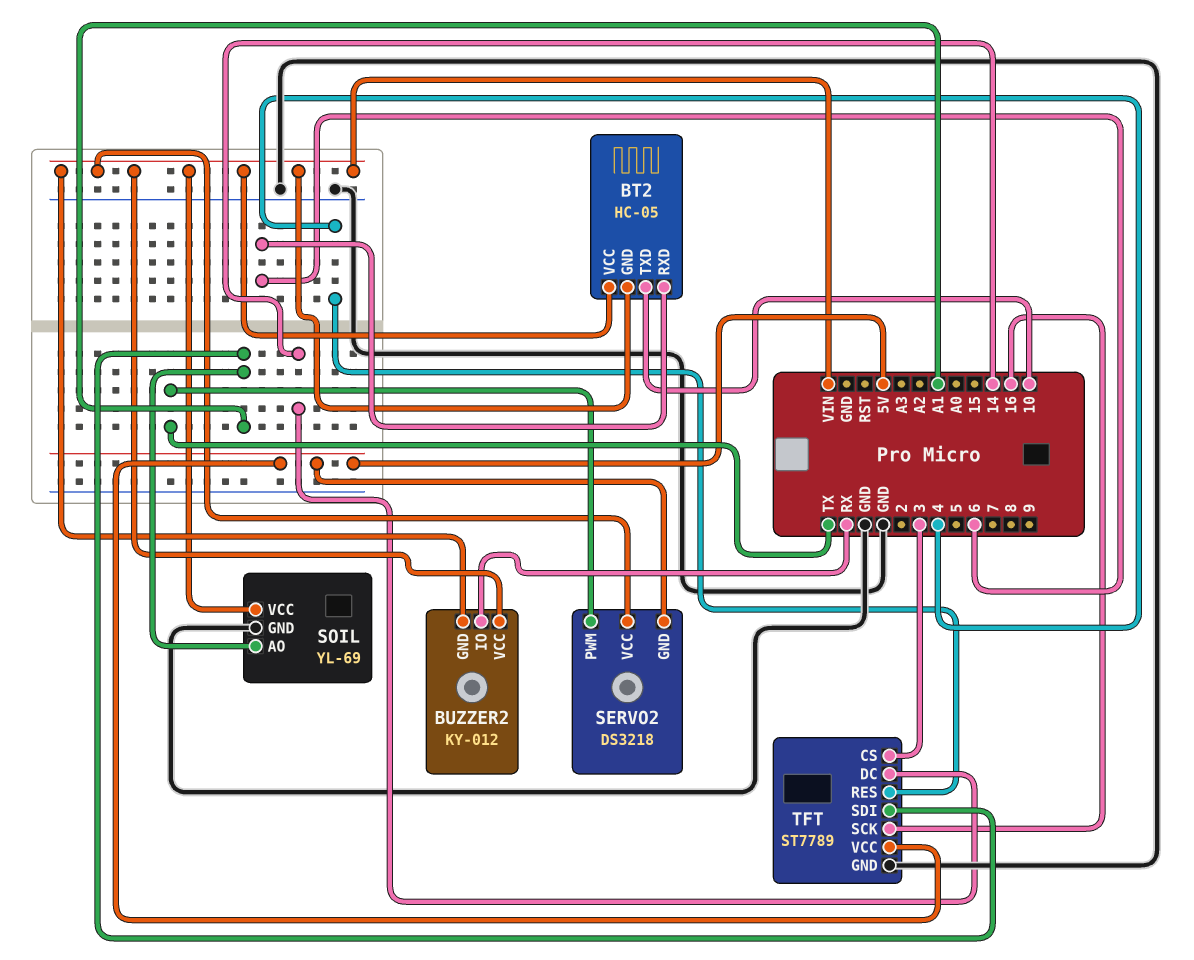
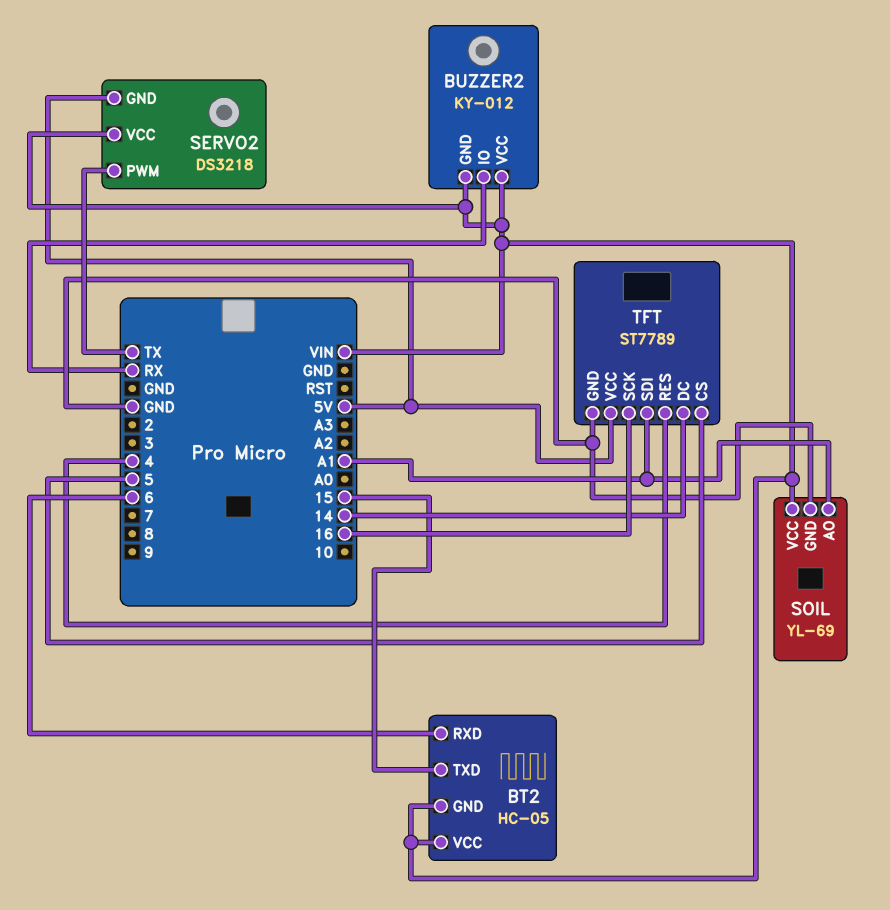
BT2 pin TXD: 10 -> 15
TFT pin CS: 3 -> 5

